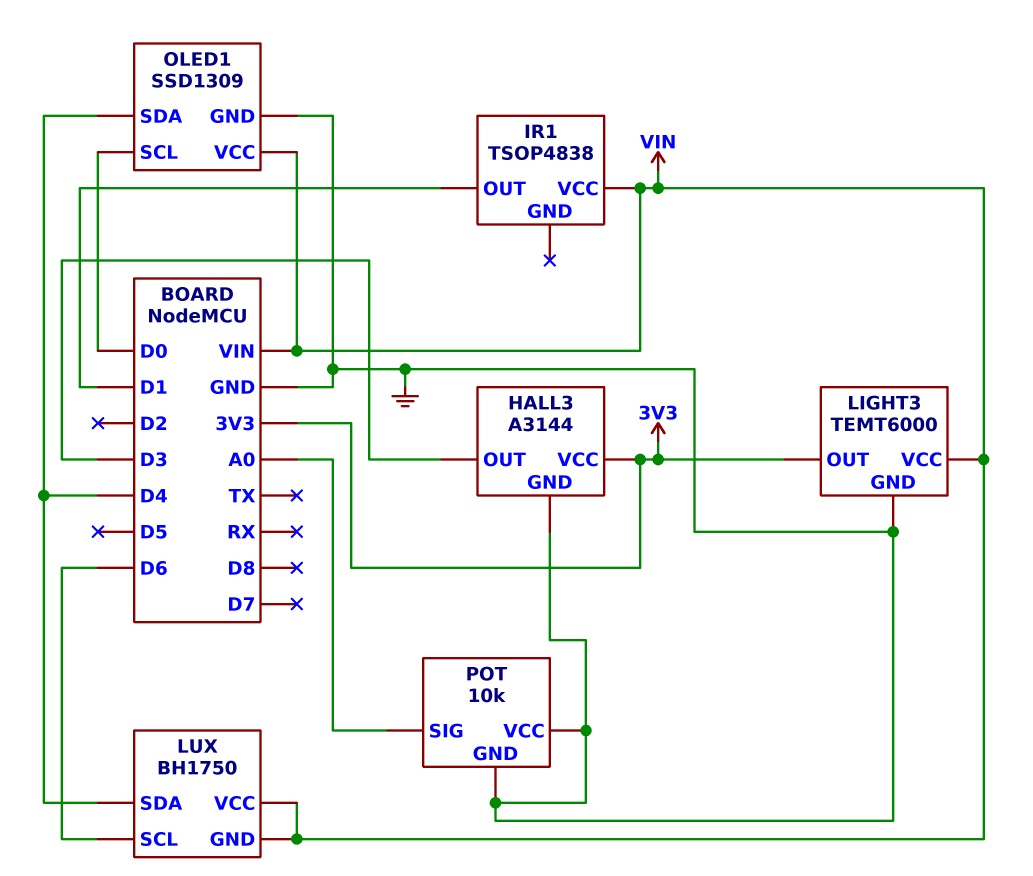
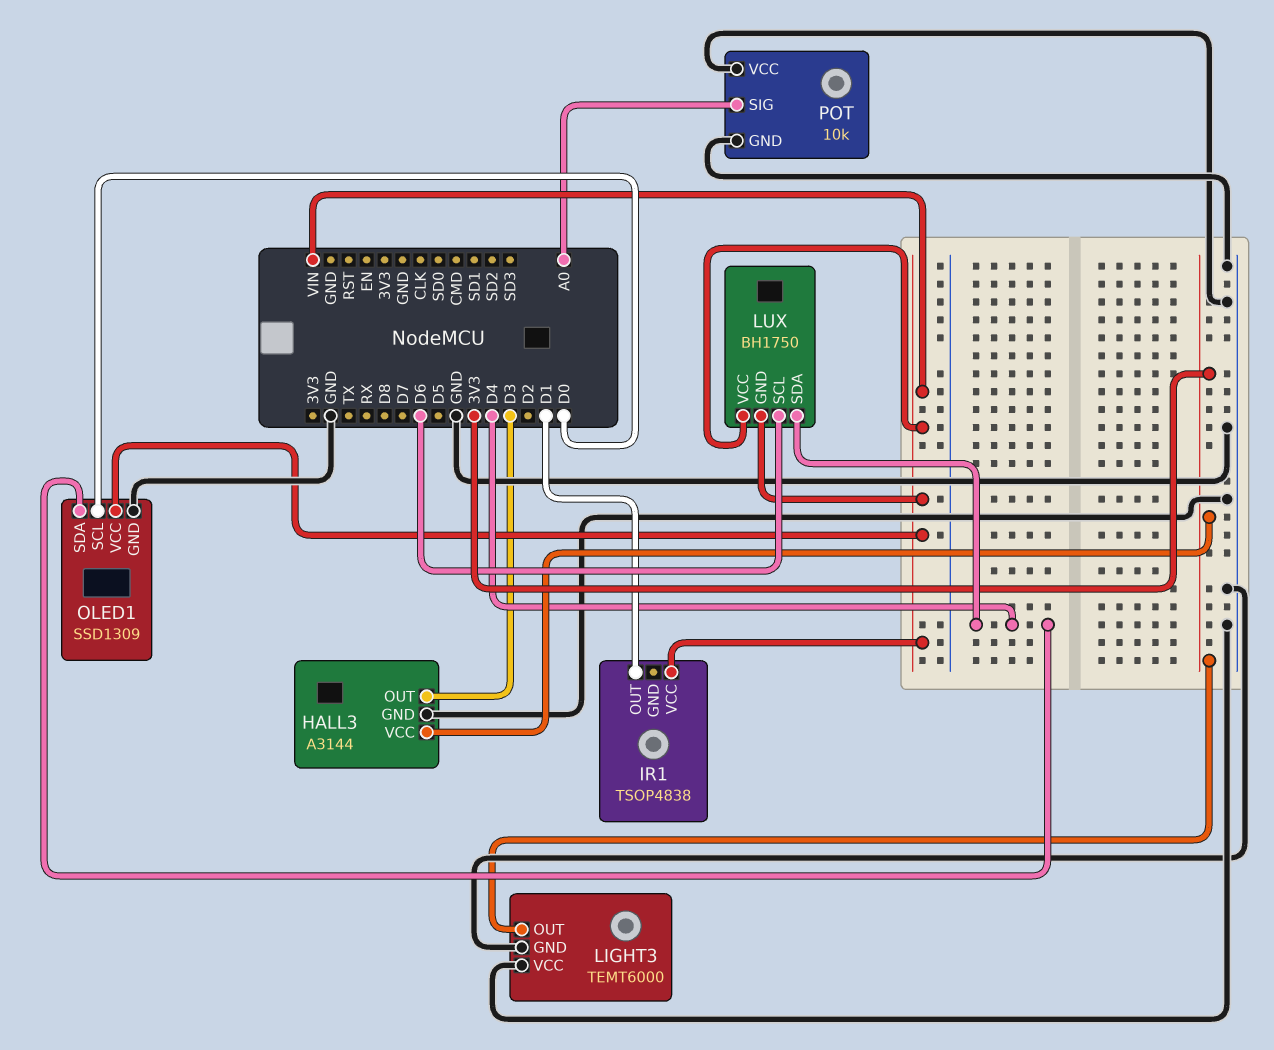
LIGHT3 pin VCC: VIN -> GND

